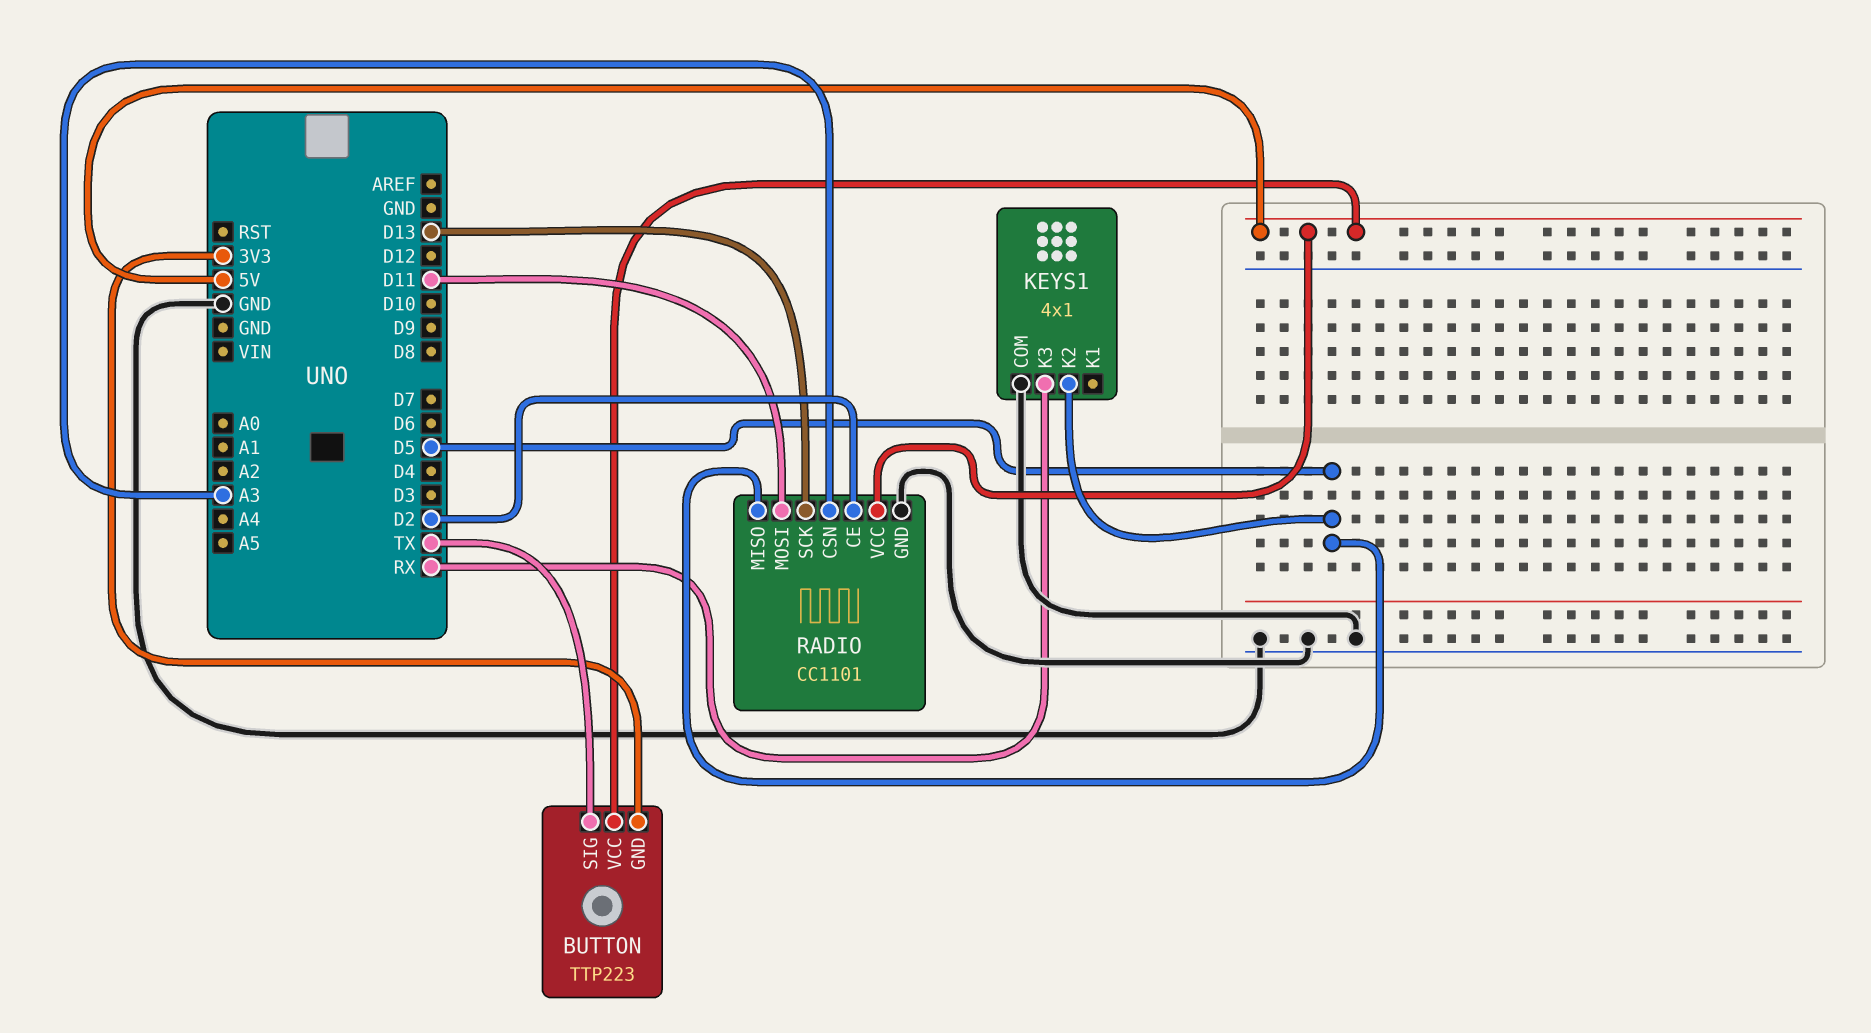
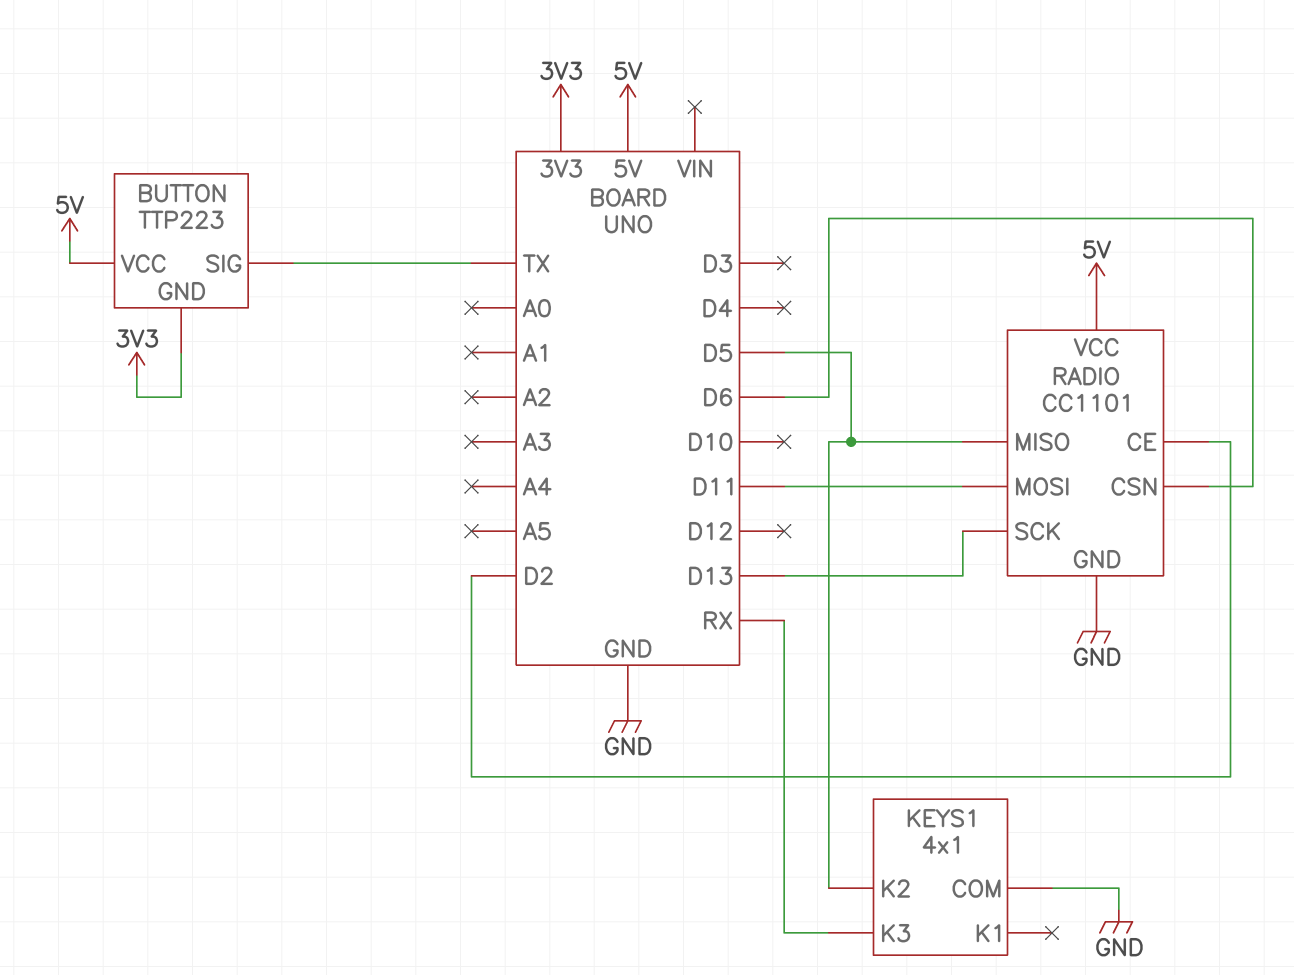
RADIO pin CSN: A3 -> D6

